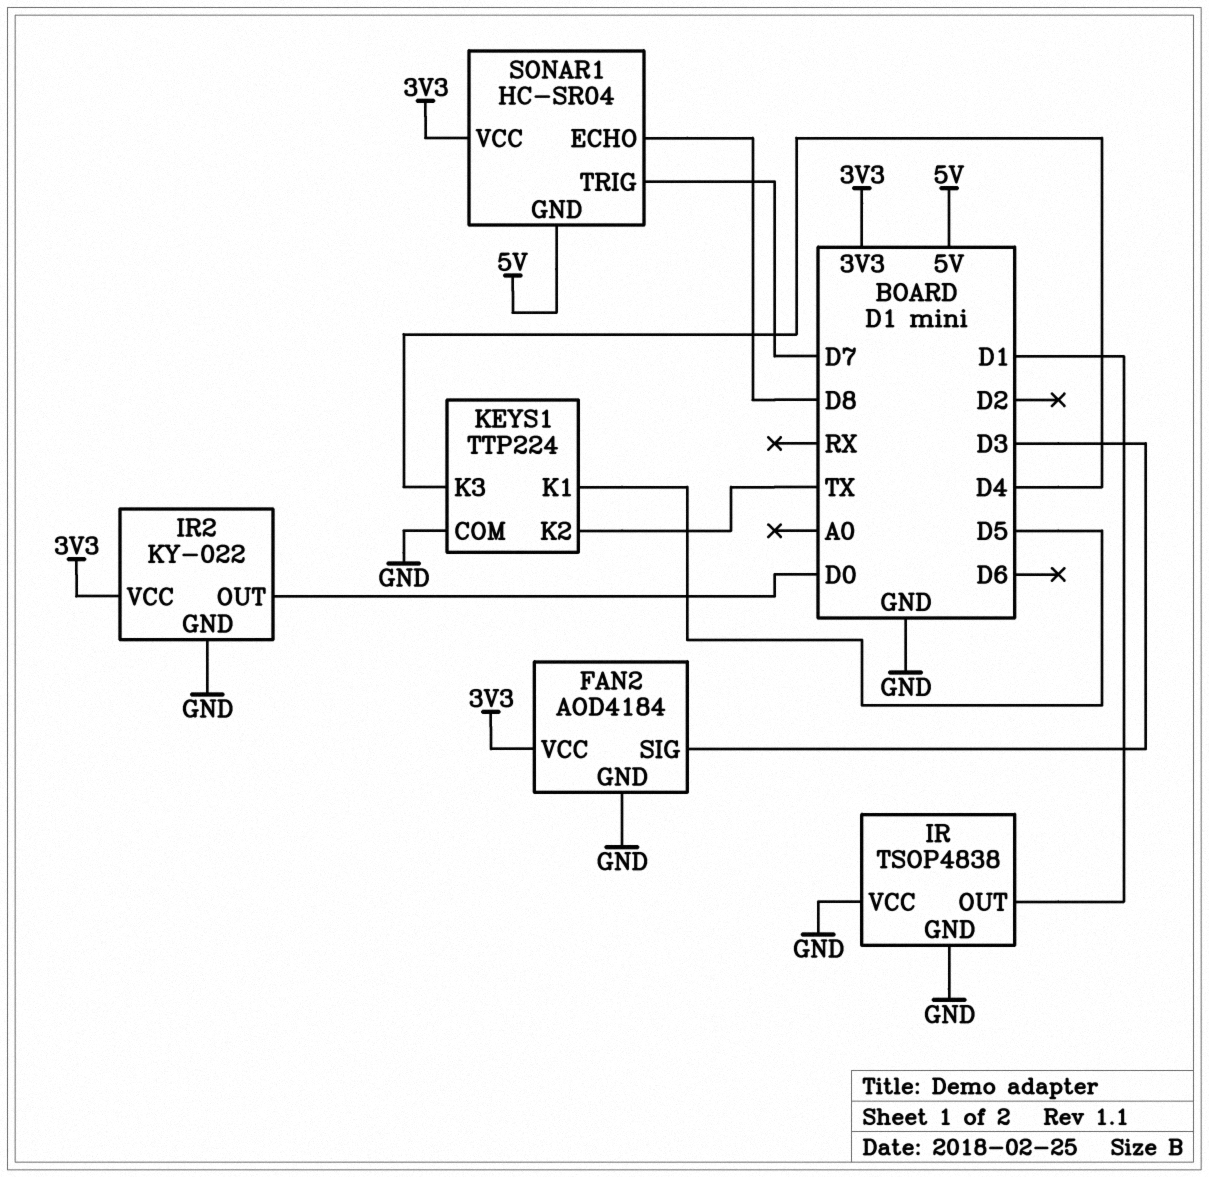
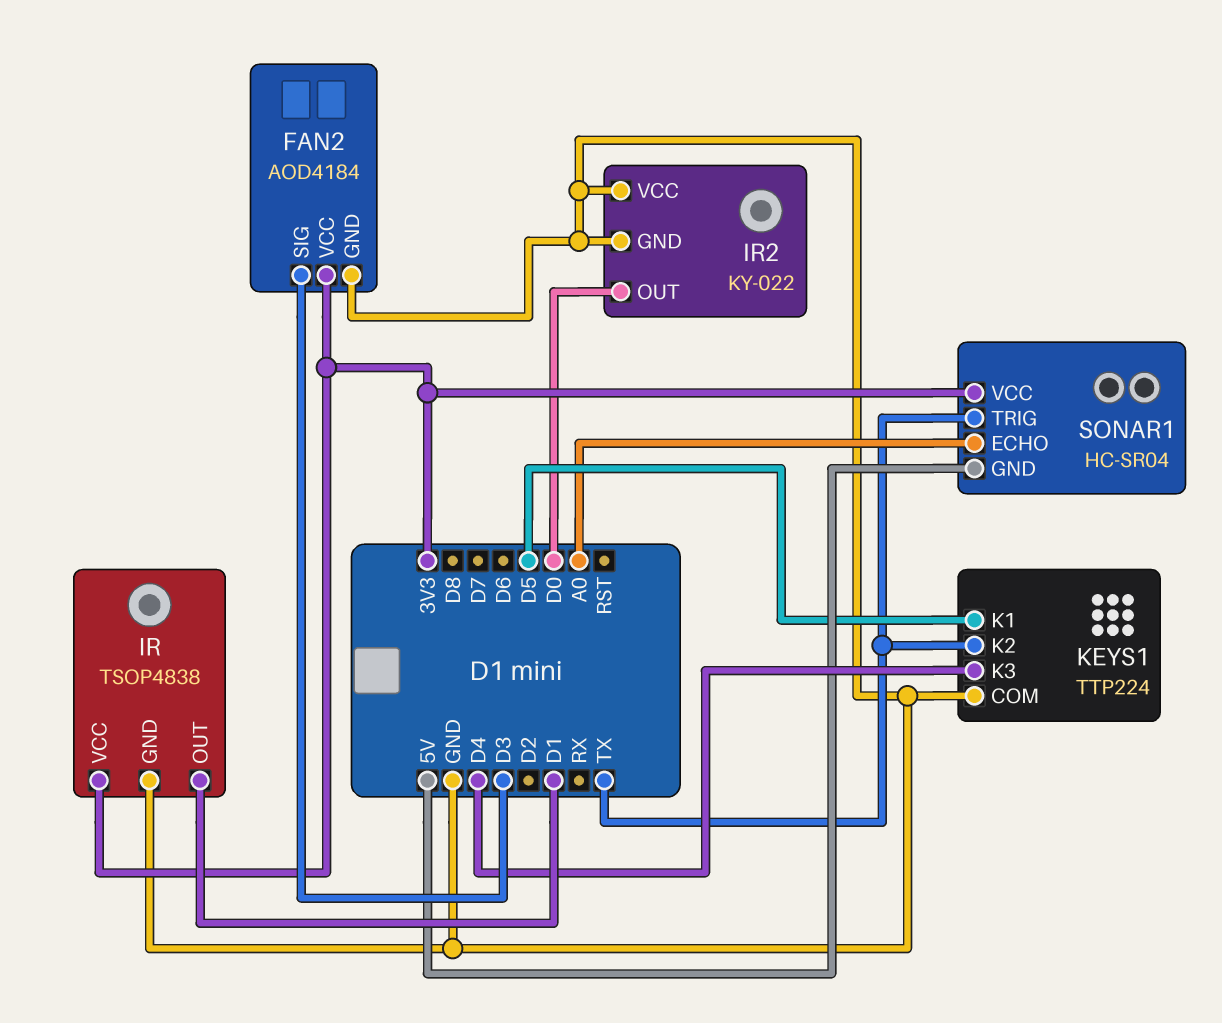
IR pin VCC: GND -> 3V3
IR2 pin VCC: 3V3 -> GND
SONAR1 pin ECHO: D8 -> A0
SONAR1 pin TRIG: D7 -> TX

